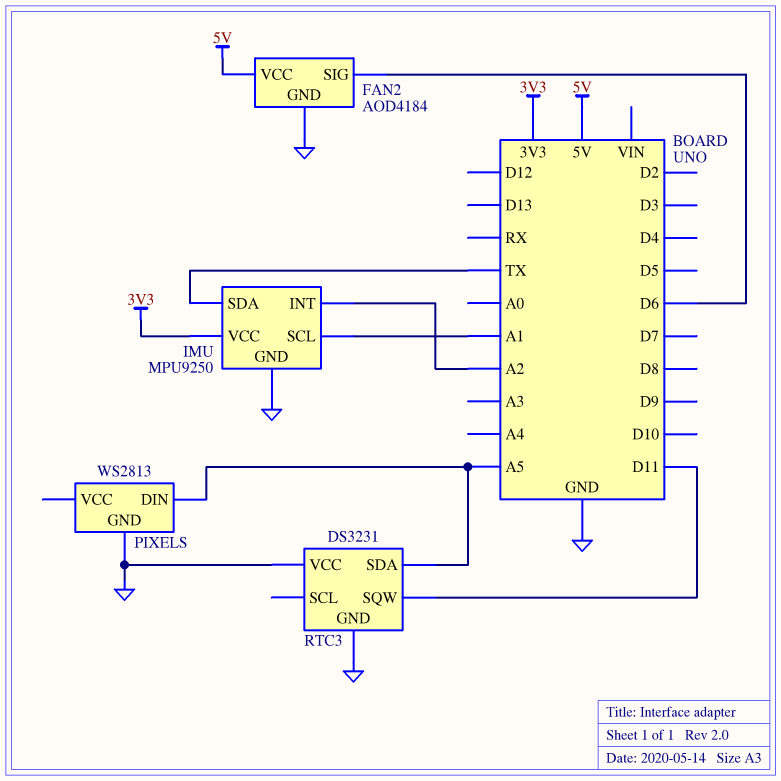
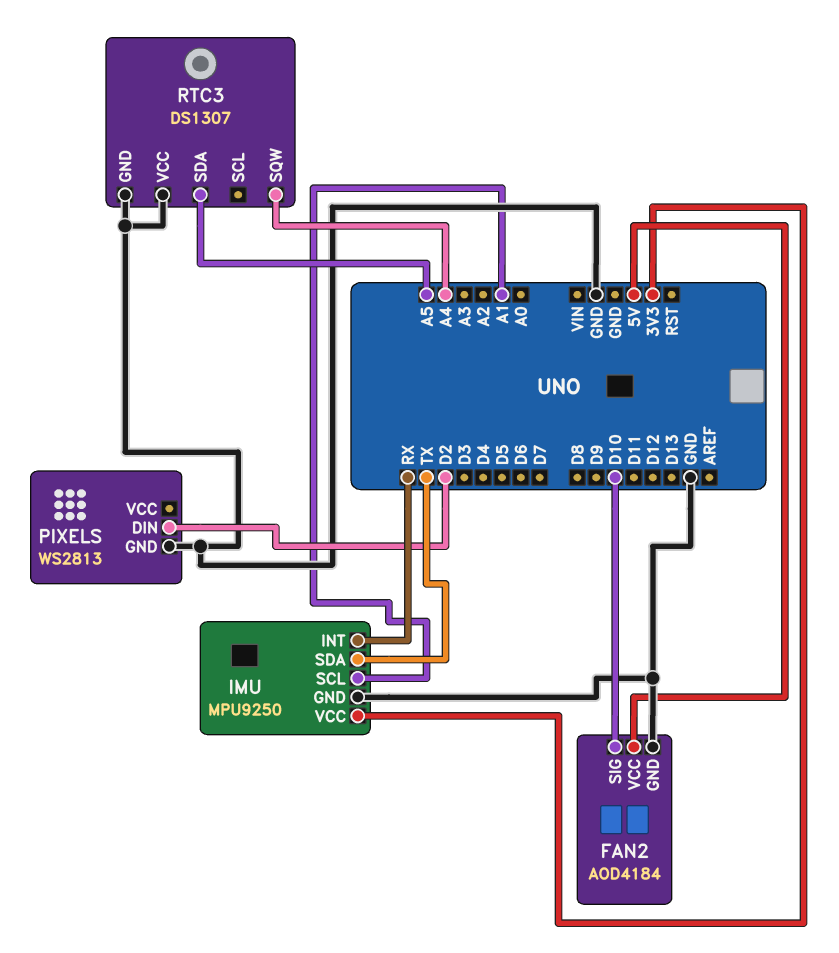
FAN2 pin SIG: D6 -> D10
IMU pin INT: A2 -> RX
PIXELS pin DIN: A5 -> D2
RTC3: DS3231 -> DS1307
RTC3 pin SQW: D11 -> A4

